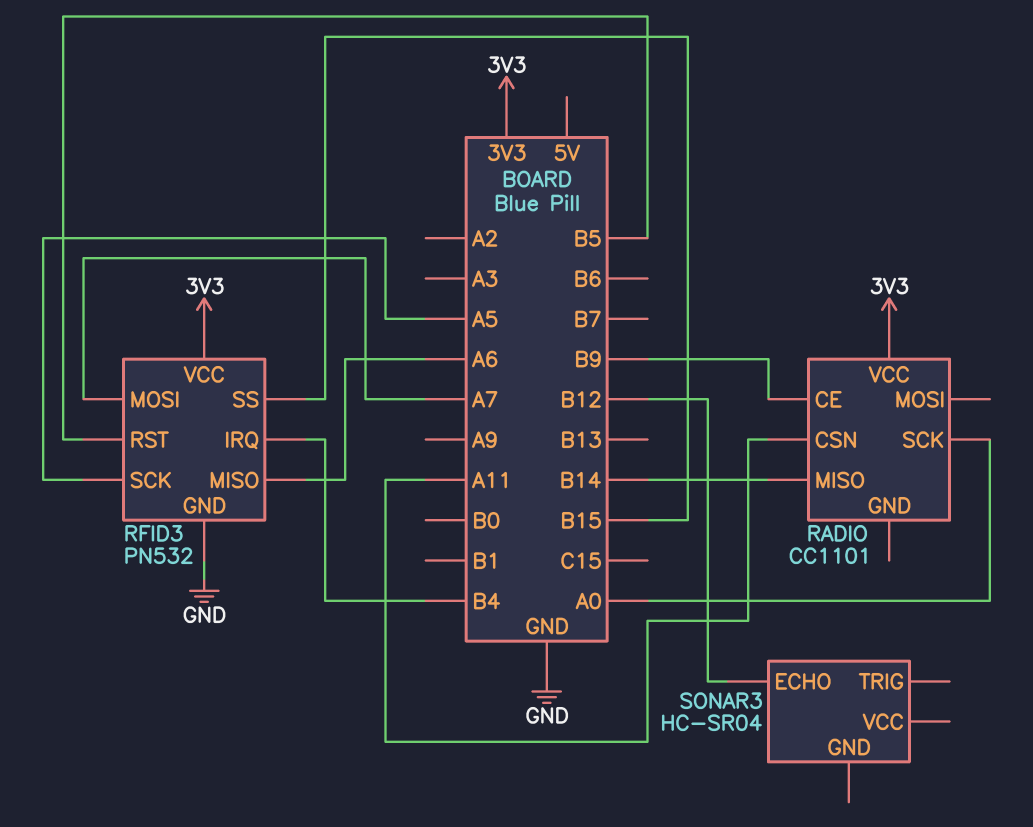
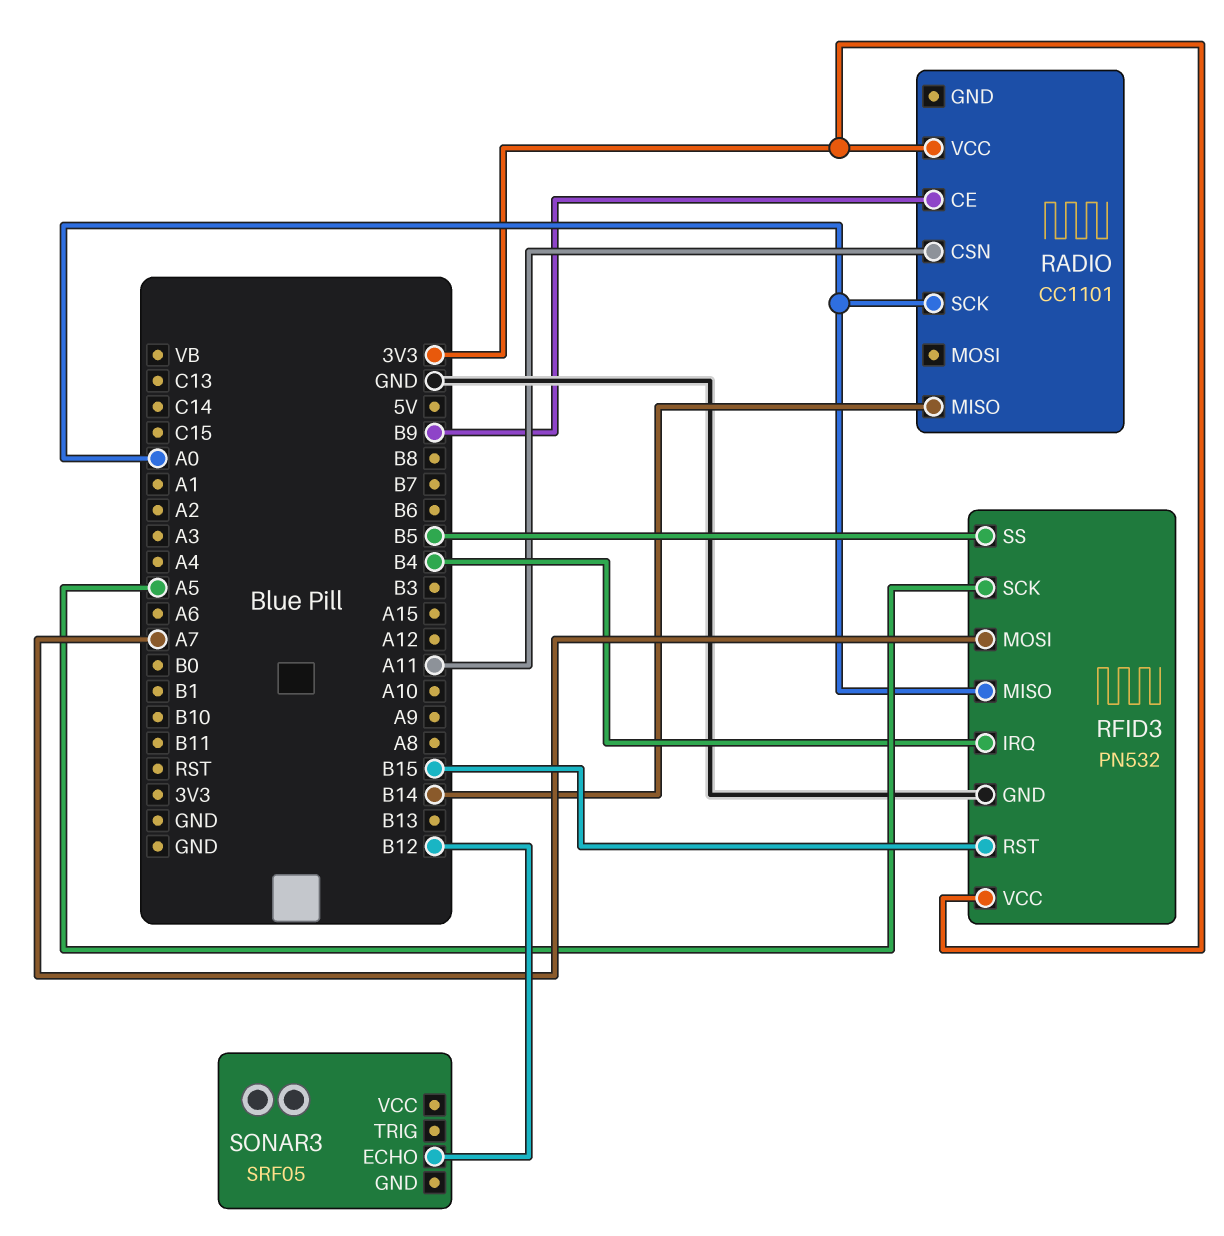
RFID3 pin MISO: A6 -> A0
RFID3 pin RST: B5 -> B15
RFID3 pin SS: B15 -> B5
SONAR3: HC-SR04 -> SRF05

